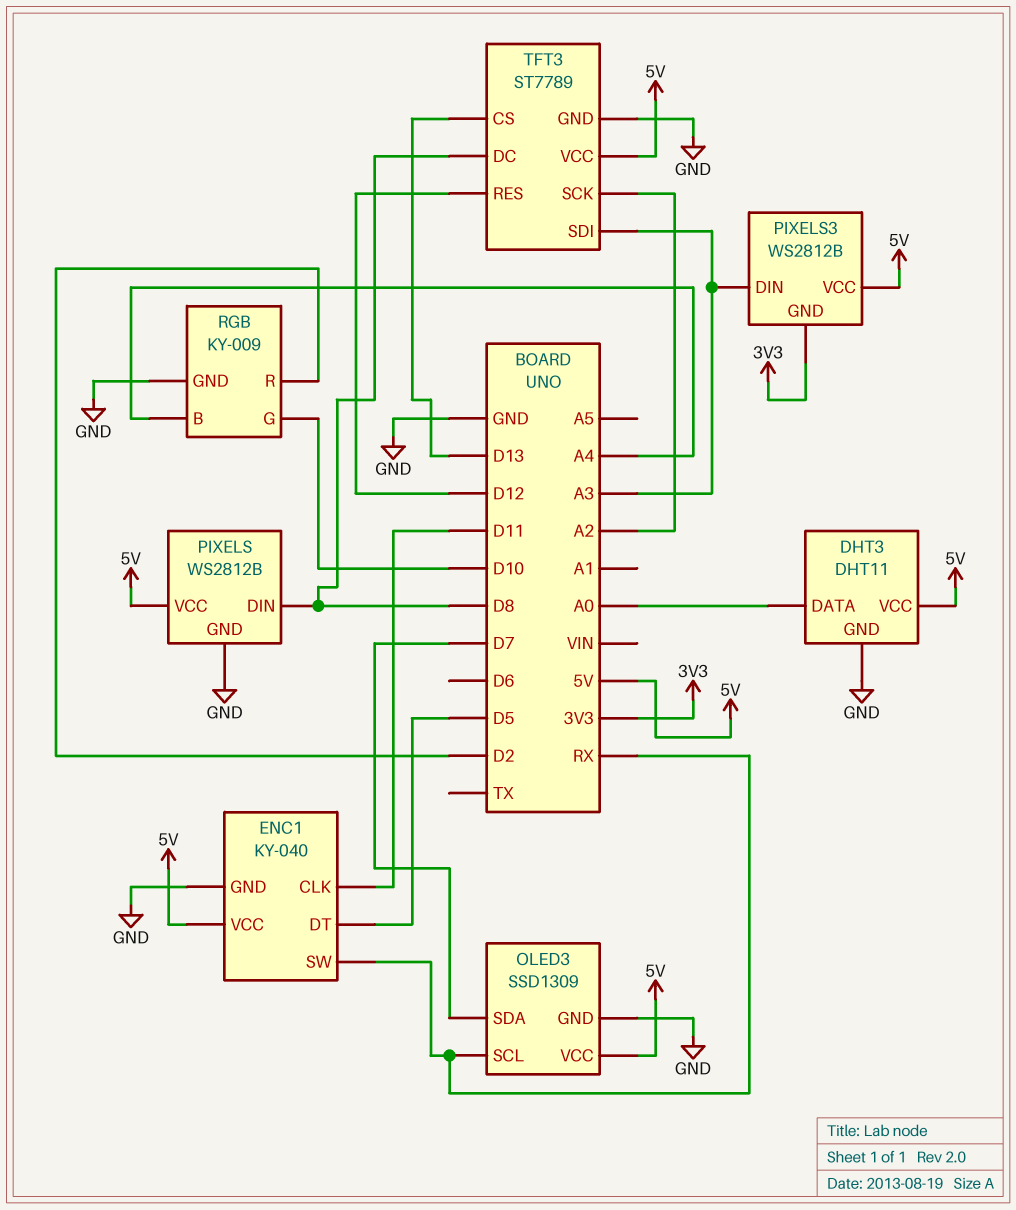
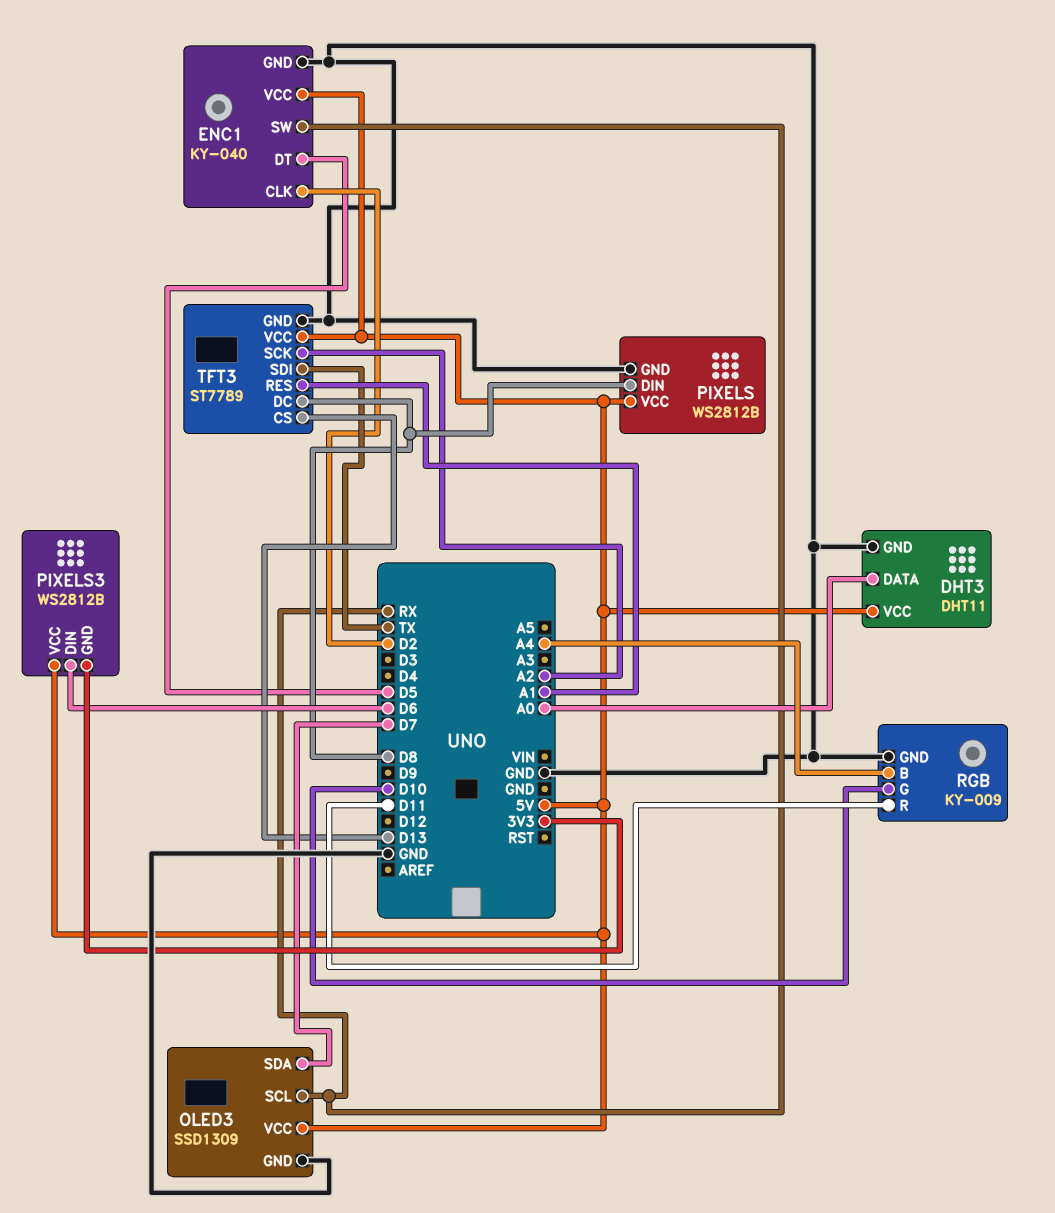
ENC1 pin CLK: D11 -> D2
PIXELS3 pin DIN: A3 -> D6
RGB pin R: D2 -> D11
TFT3 pin RES: D12 -> A1
TFT3 pin SDI: A3 -> TX

